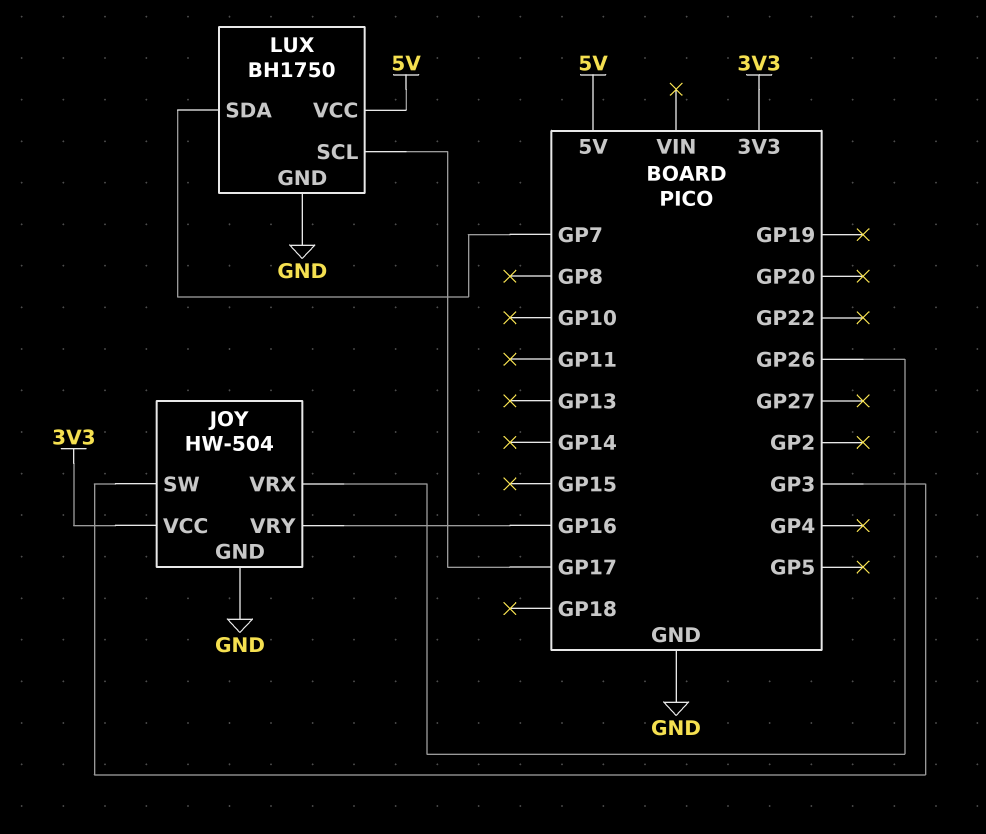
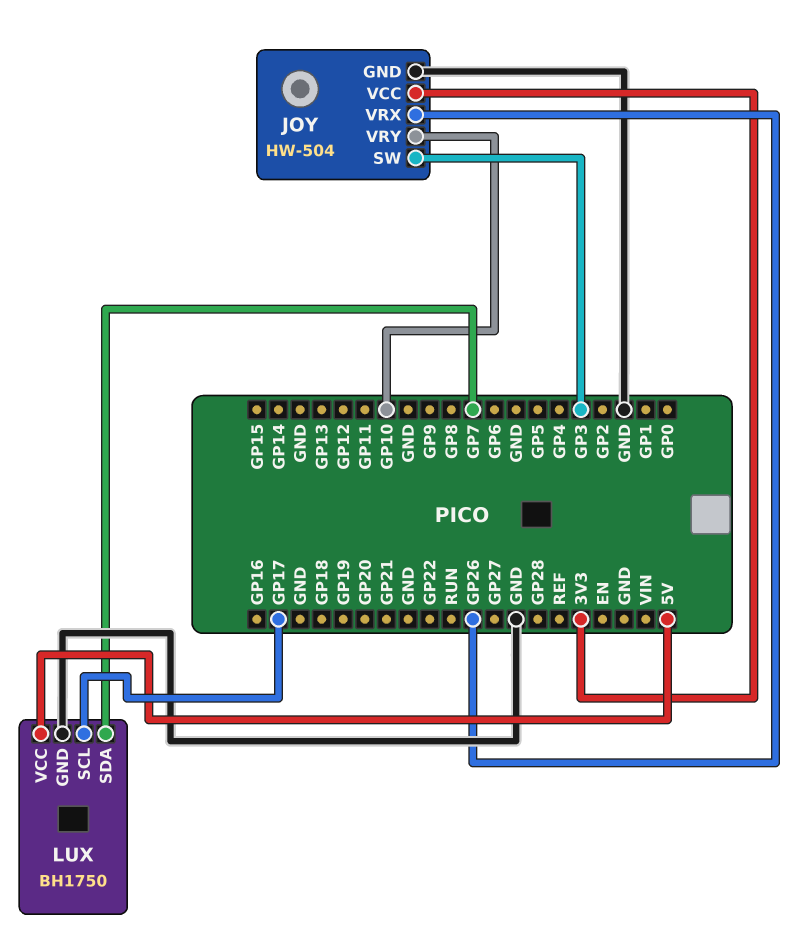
JOY pin VRY: GP16 -> GP10

